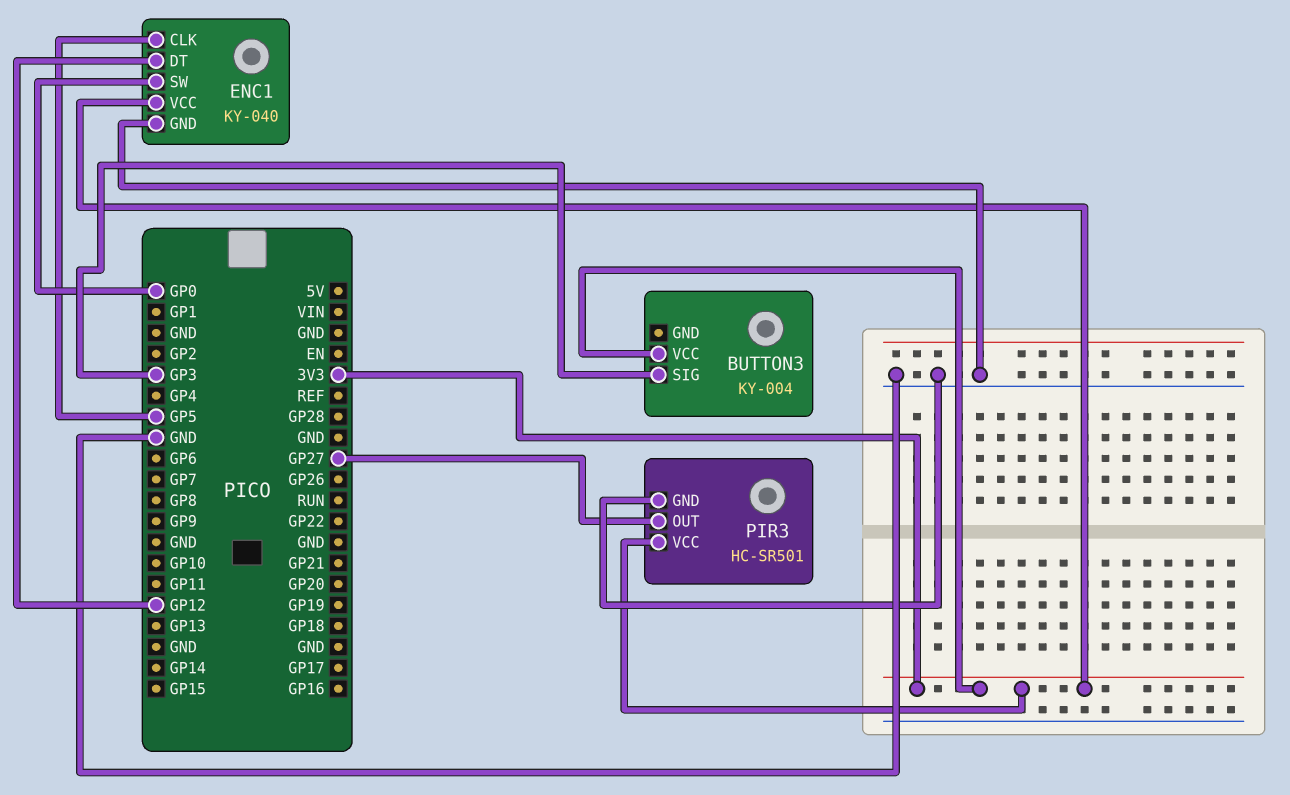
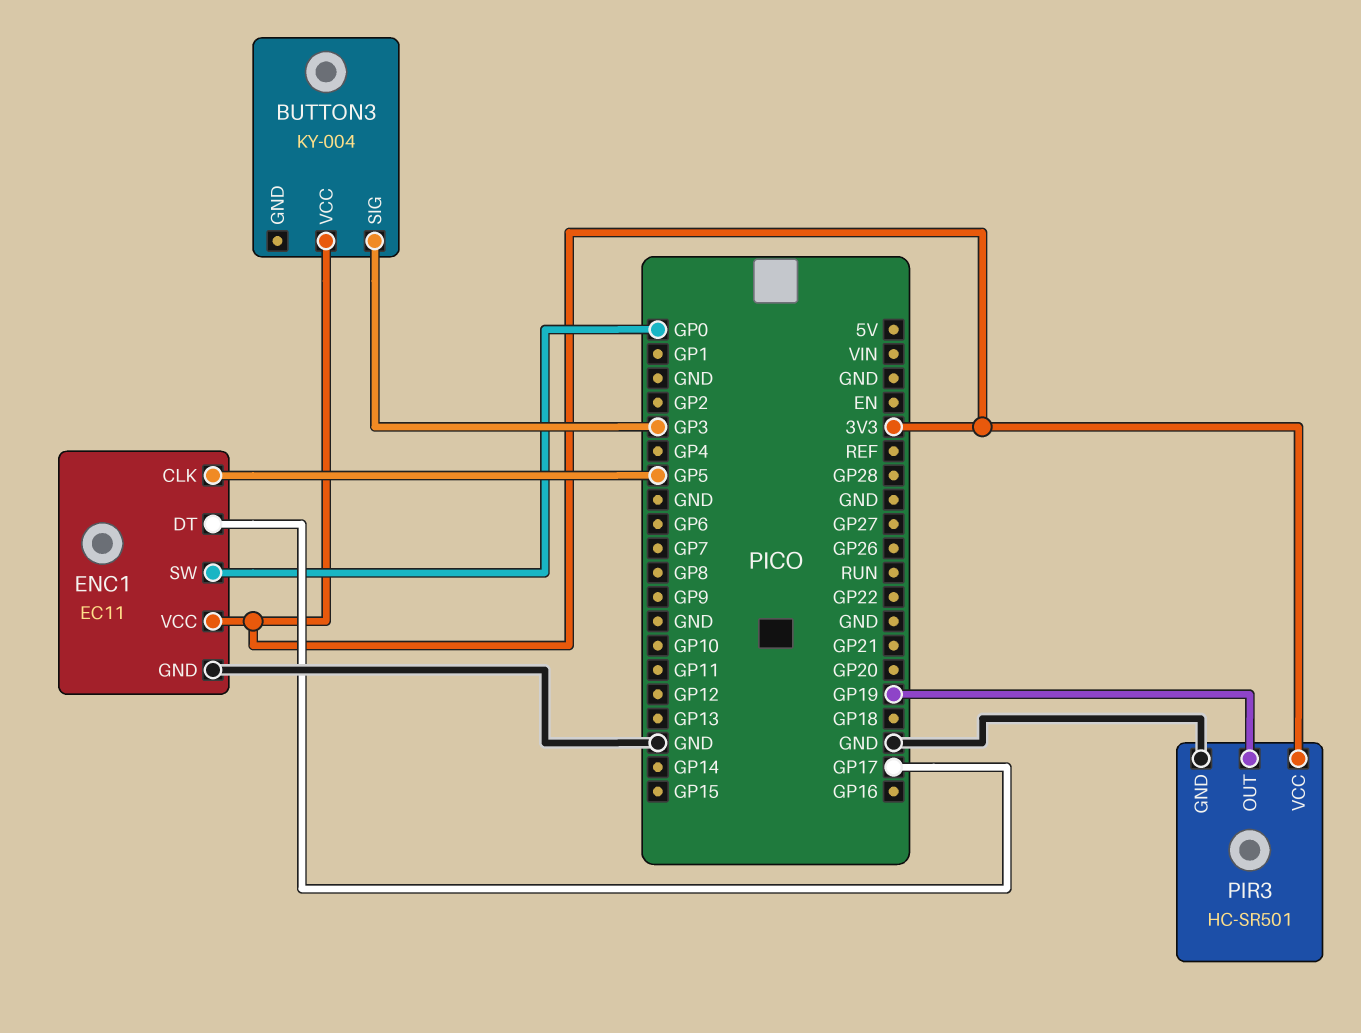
ENC1: KY-040 -> EC11
ENC1 pin DT: GP12 -> GP17
PIR3 pin OUT: GP27 -> GP19

